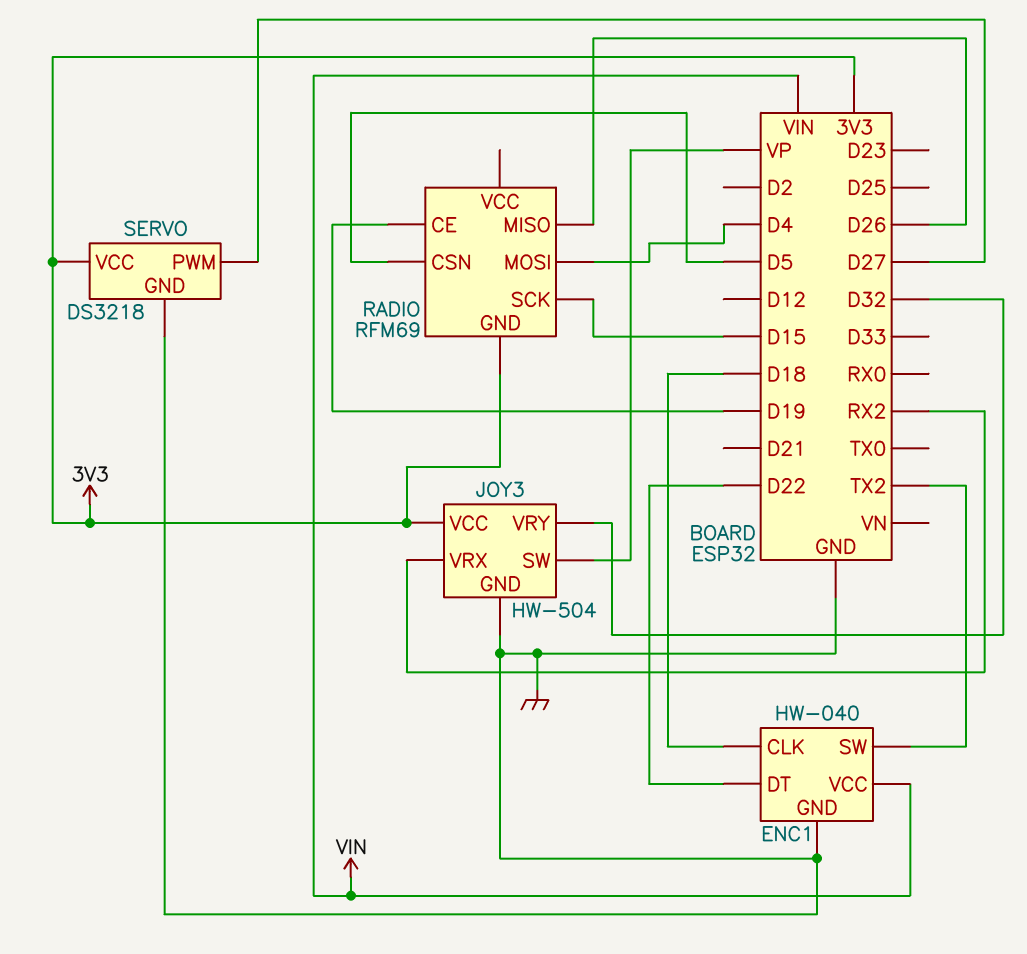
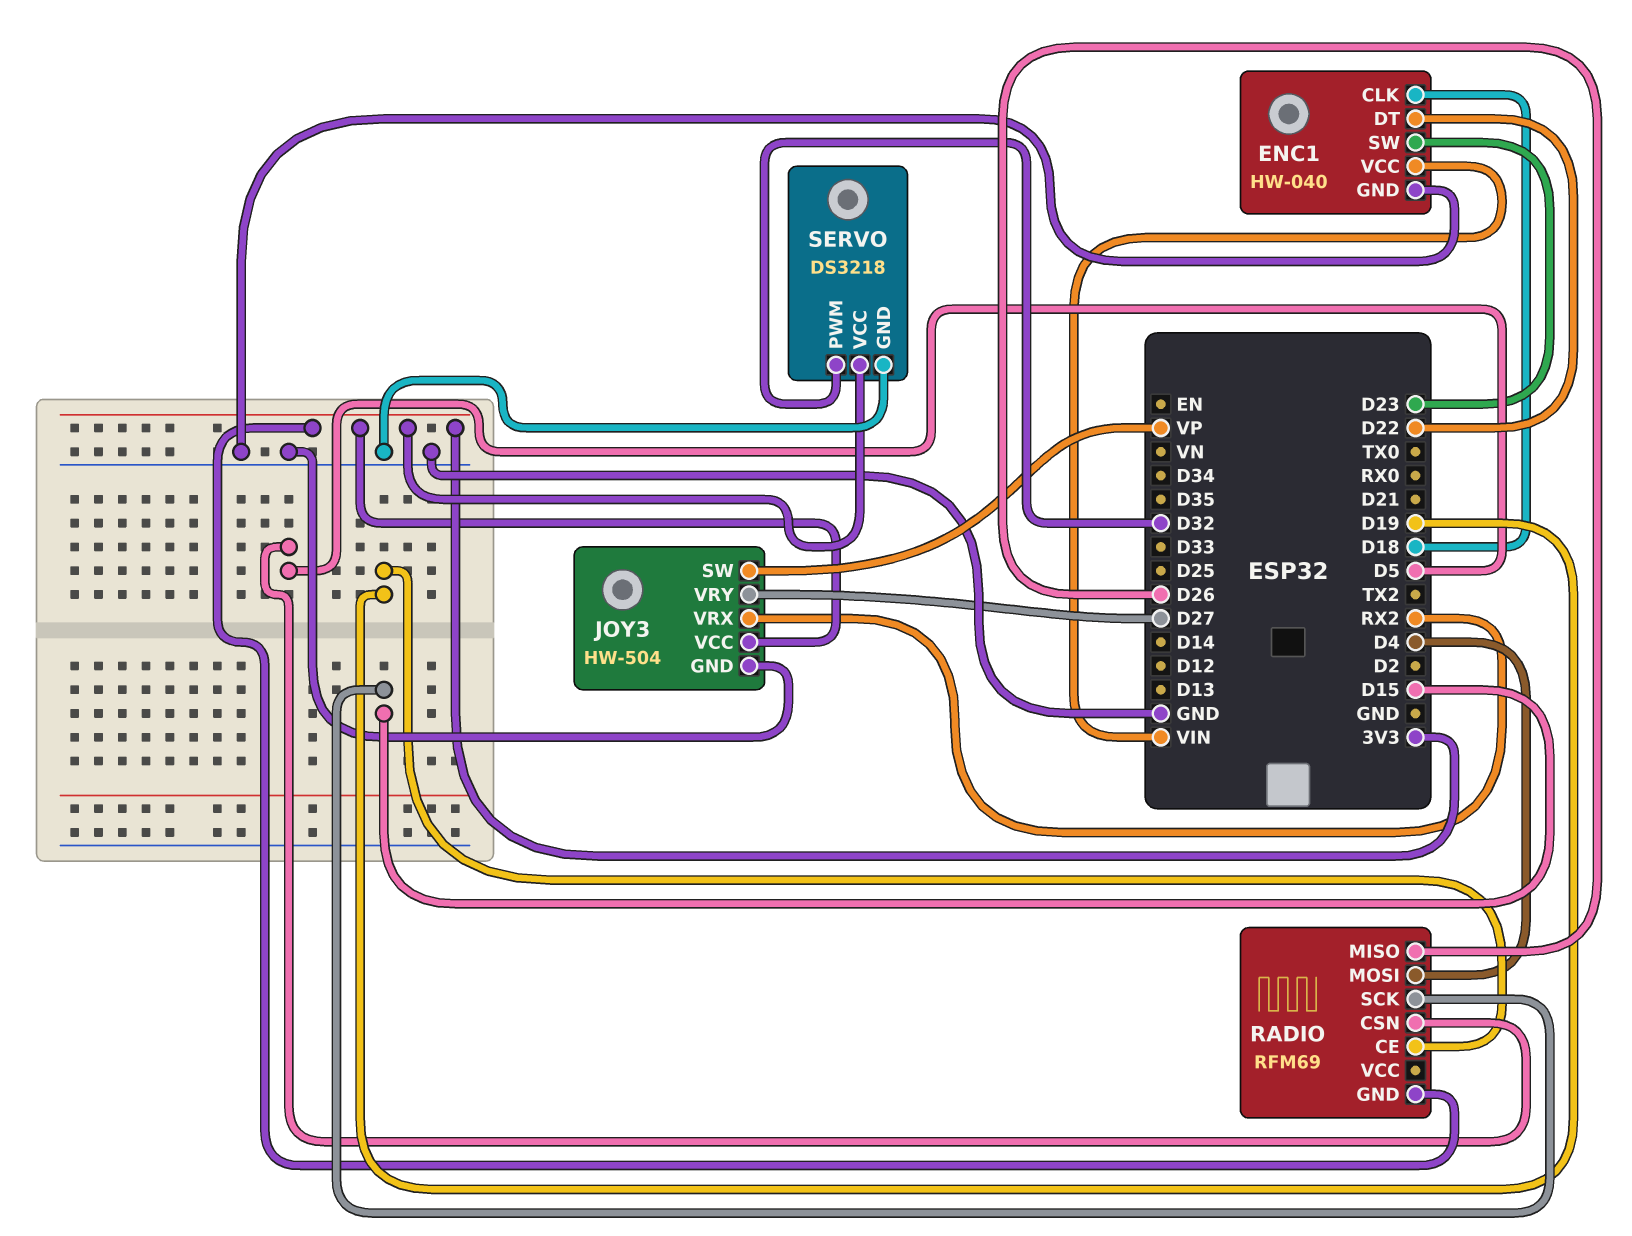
ENC1 pin SW: TX2 -> D23
JOY3 pin VRY: D32 -> D27
SERVO pin PWM: D27 -> D32

